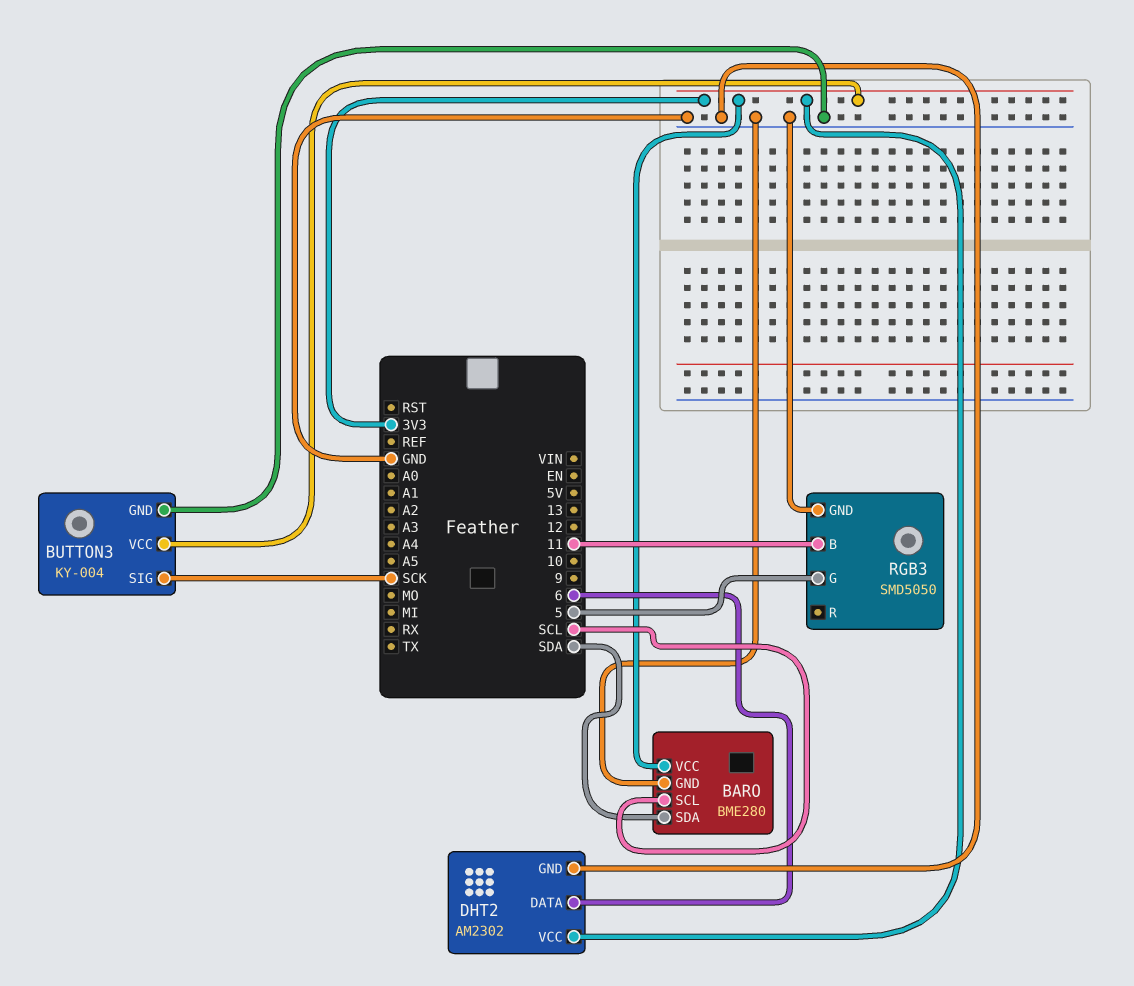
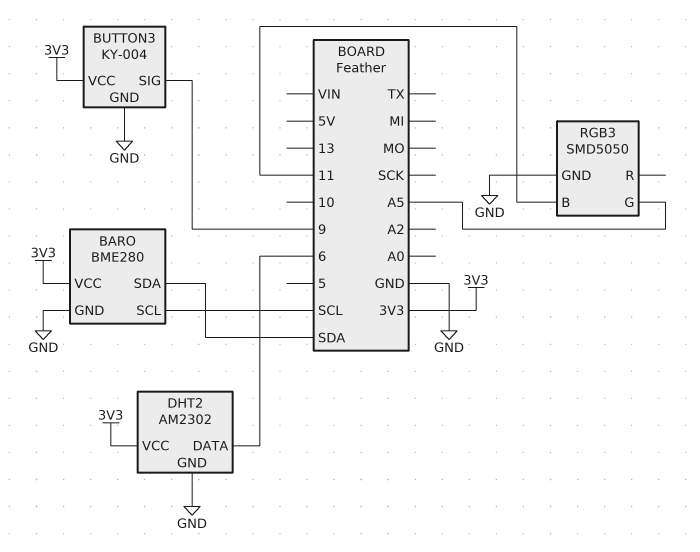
BUTTON3 pin SIG: SCK -> 9
RGB3 pin G: 5 -> A5

